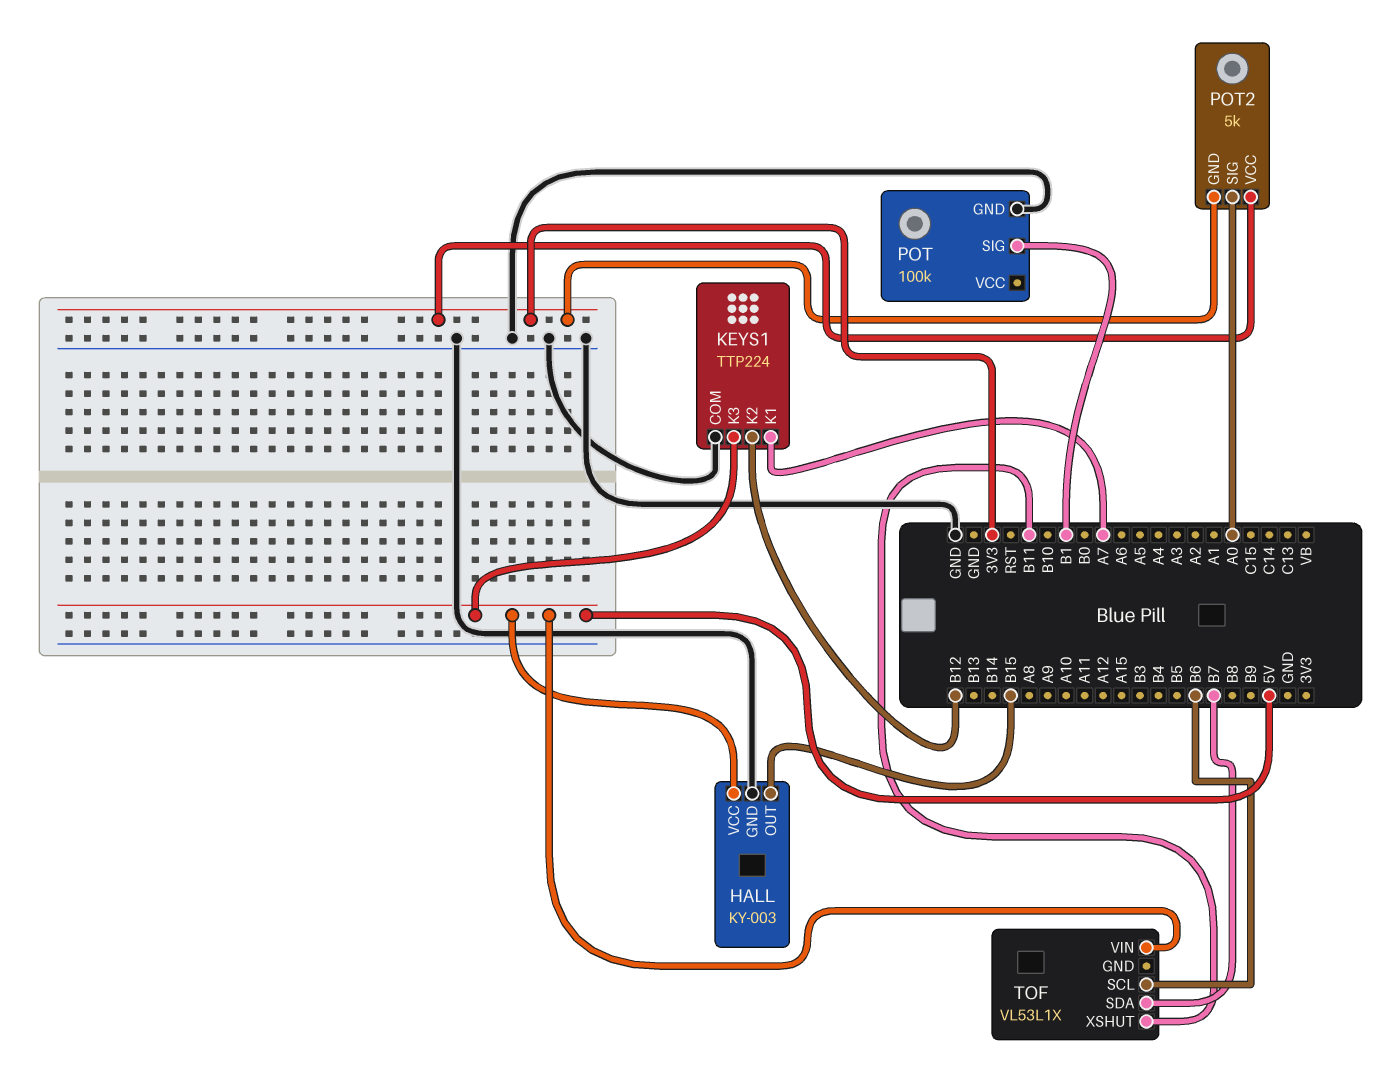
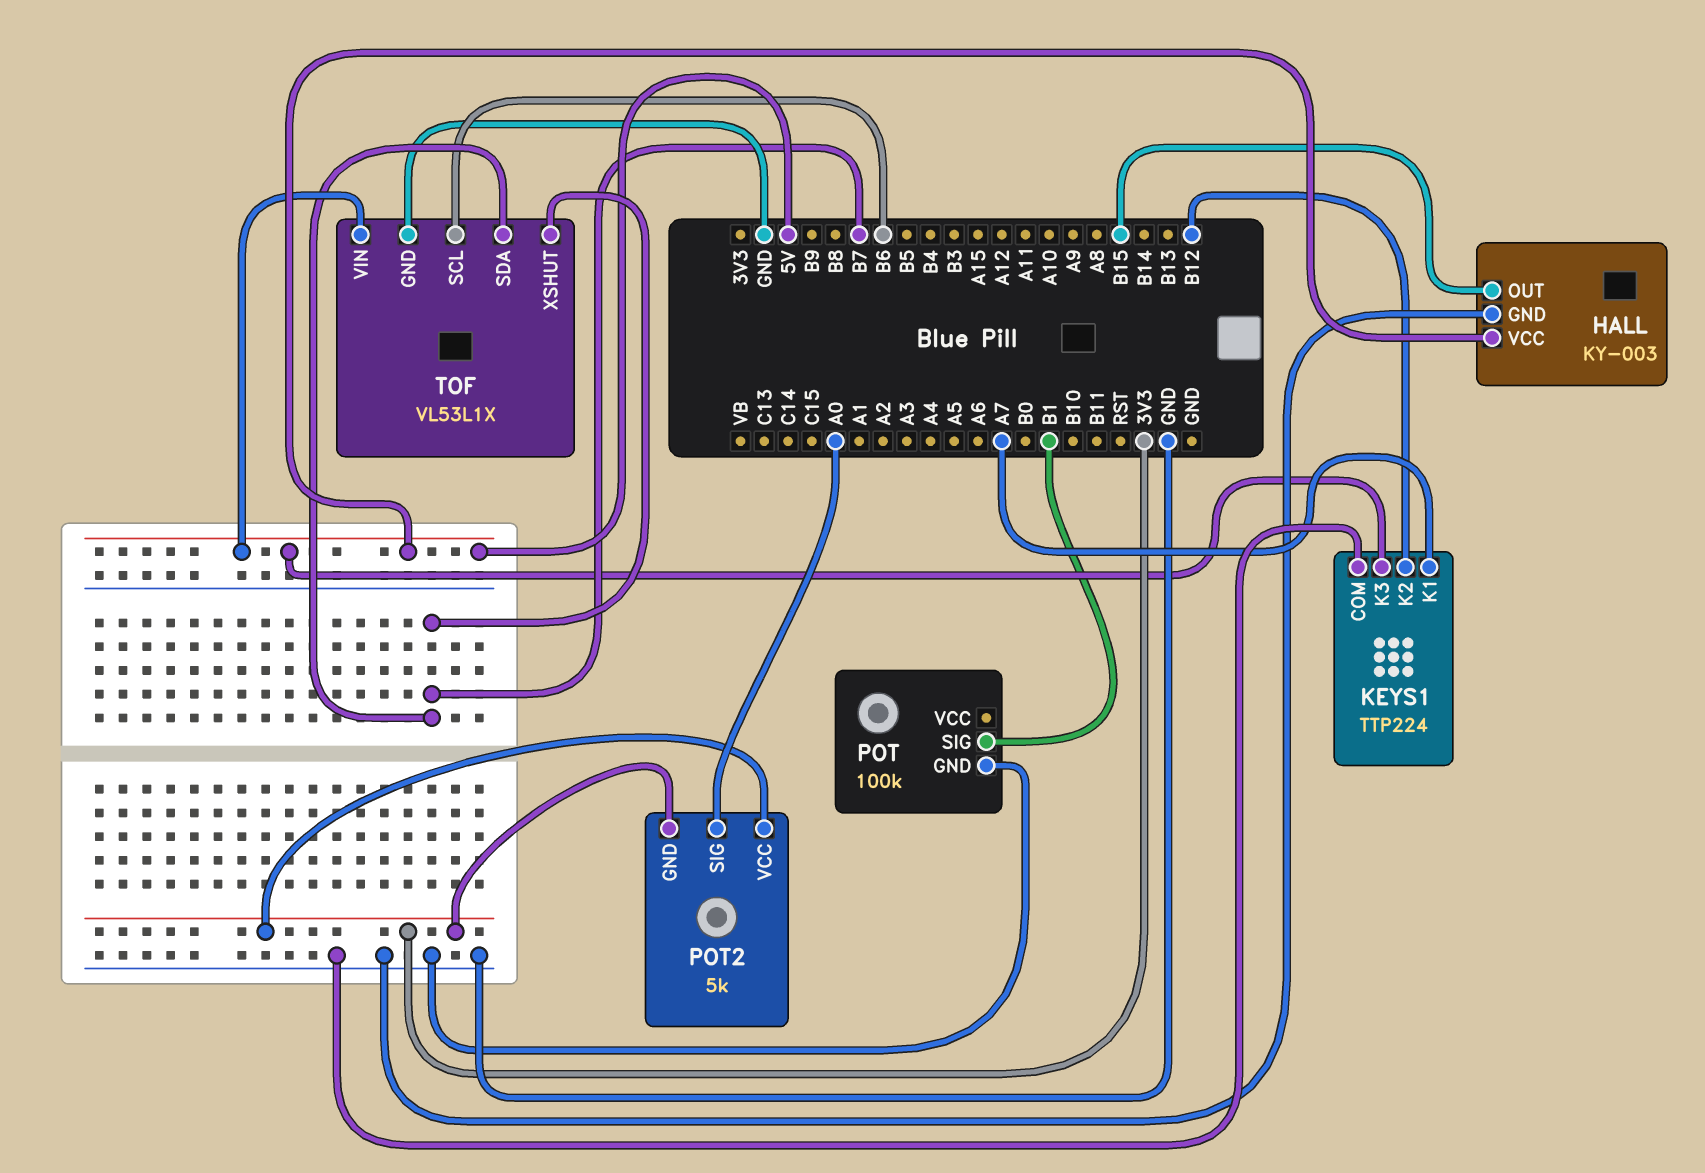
TOF pin GND: none -> GND
TOF pin XSHUT: B11 -> B7

